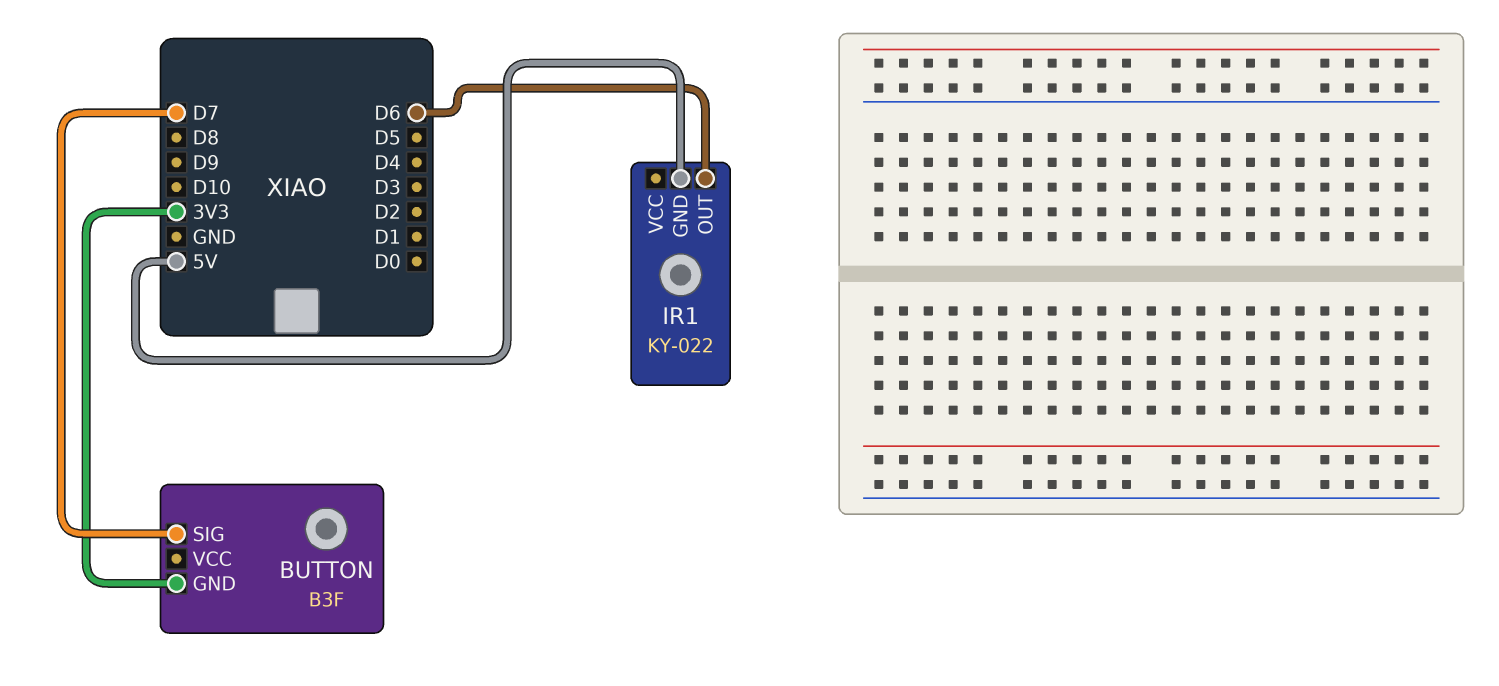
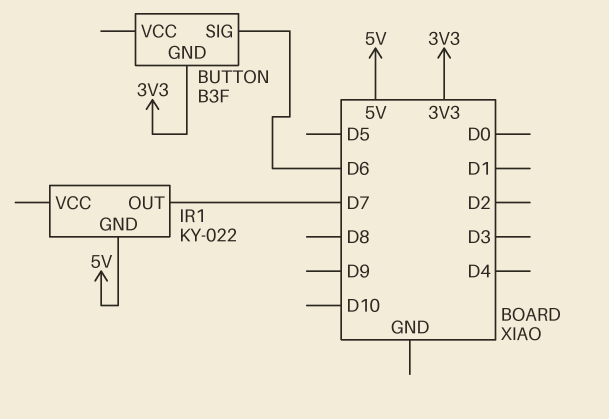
BUTTON pin SIG: D7 -> D6
IR1 pin OUT: D6 -> D7

